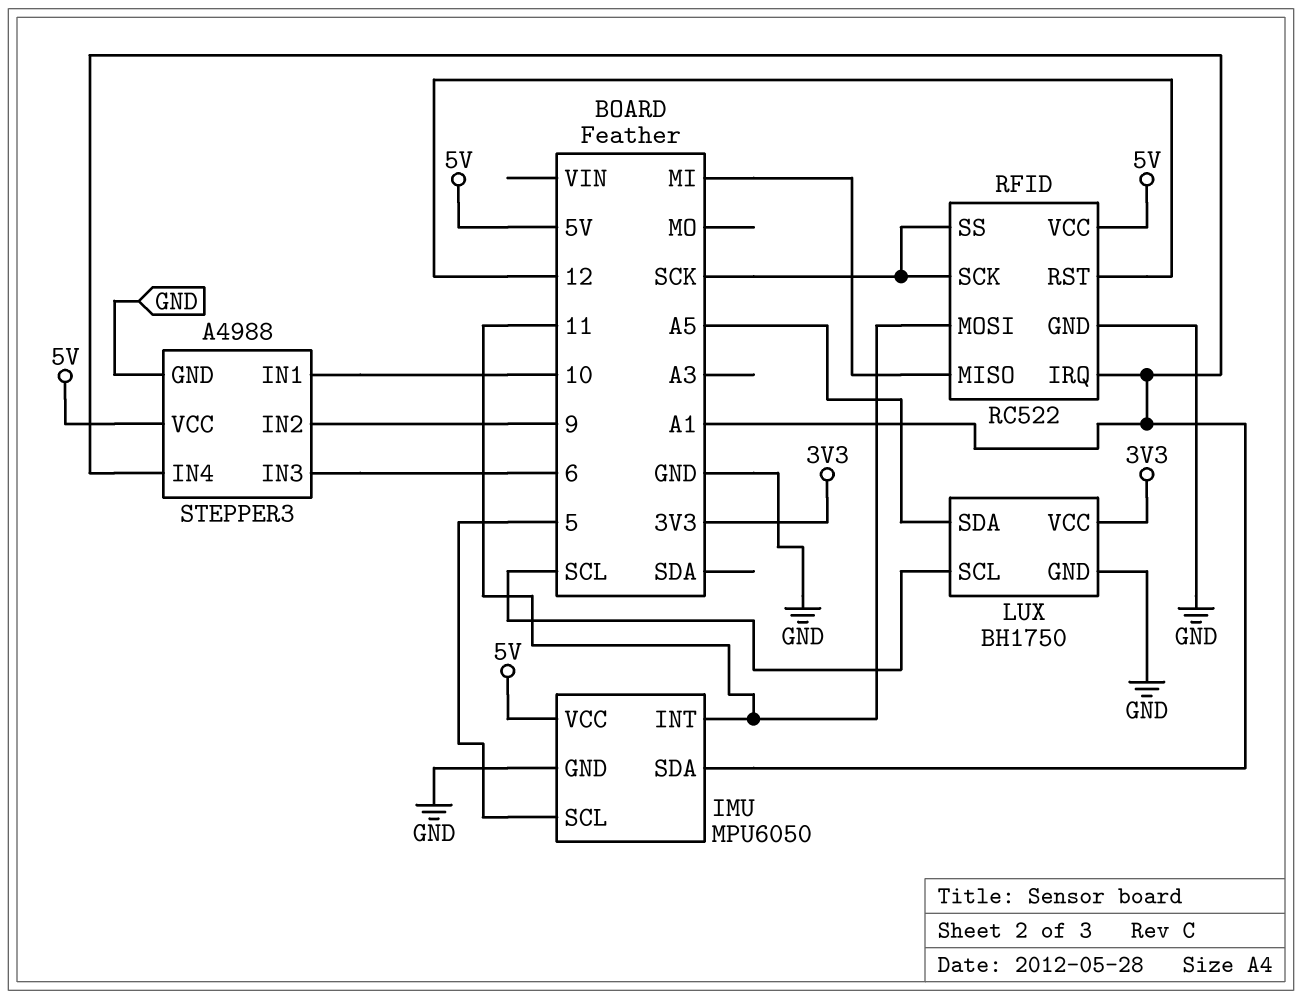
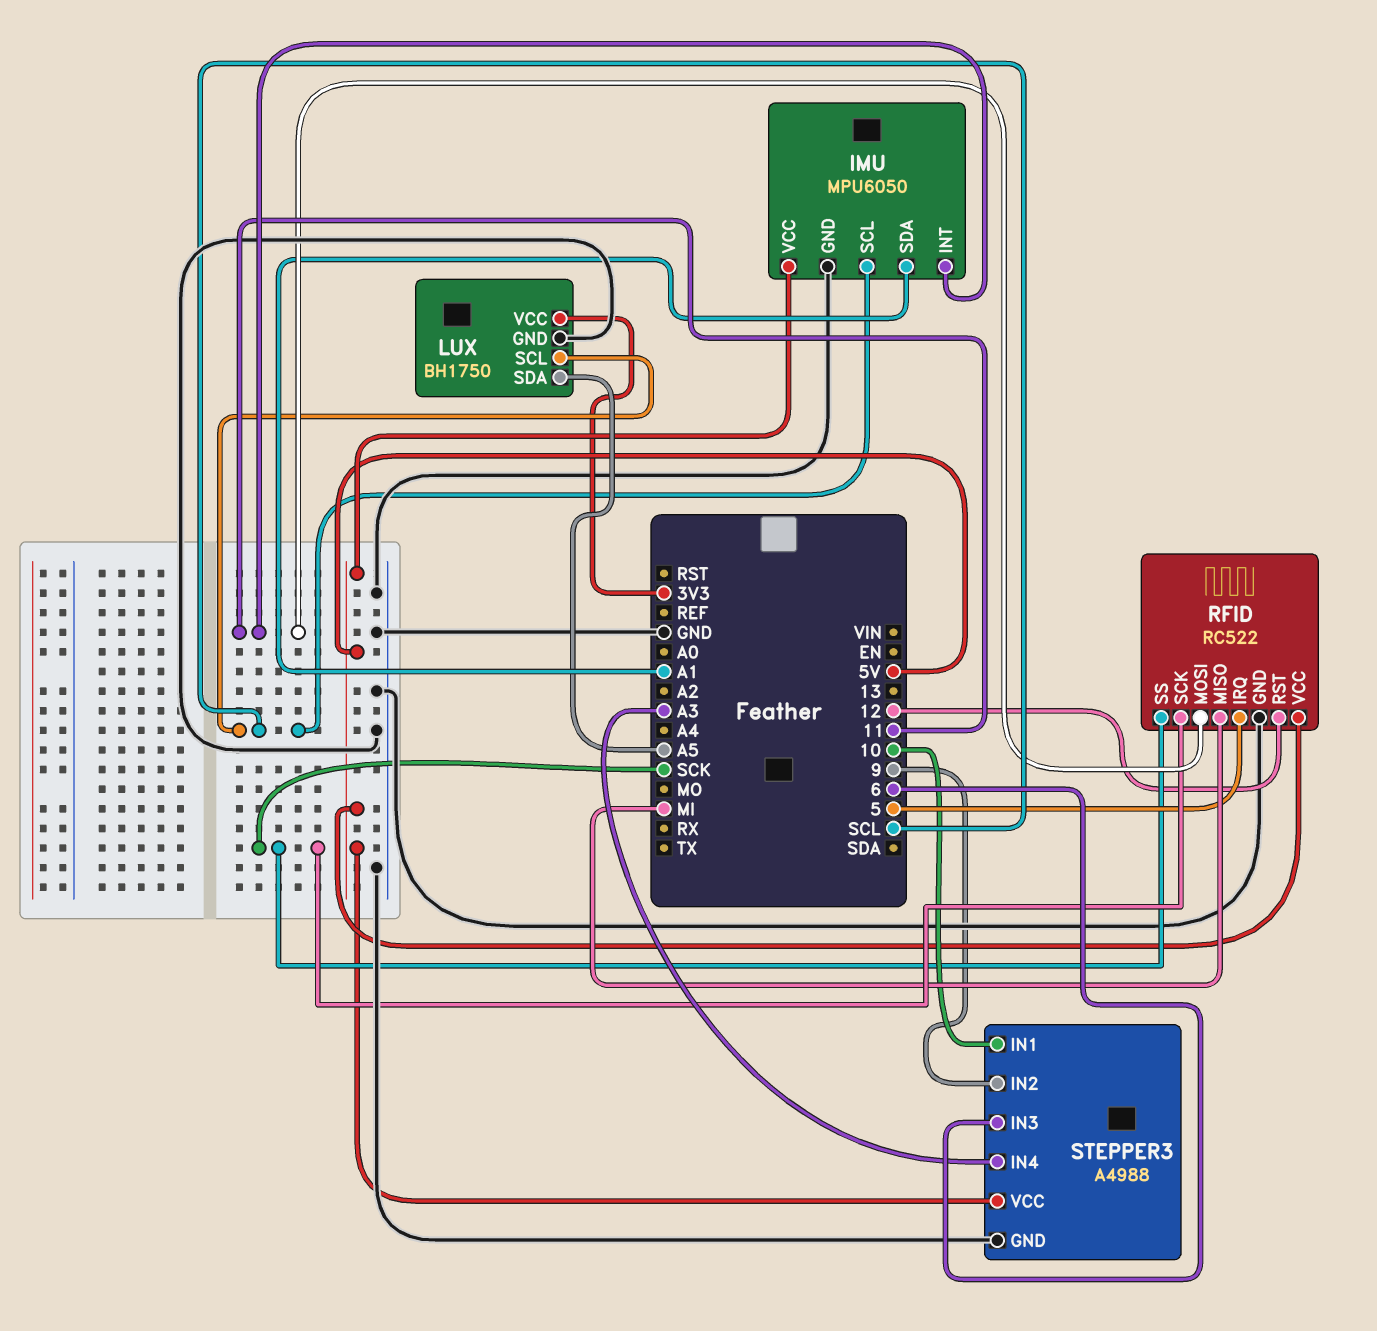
IMU pin SCL: 5 -> SCL
RFID pin IRQ: A1 -> 5
STEPPER3 pin IN4: A1 -> A3

